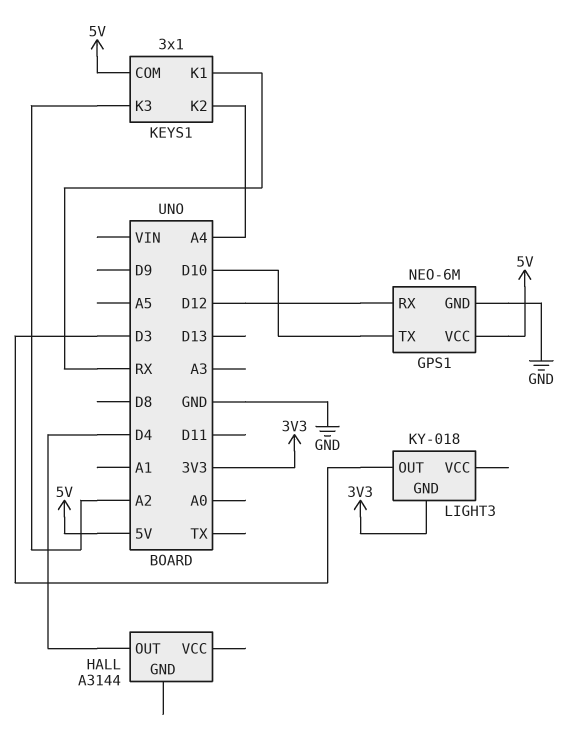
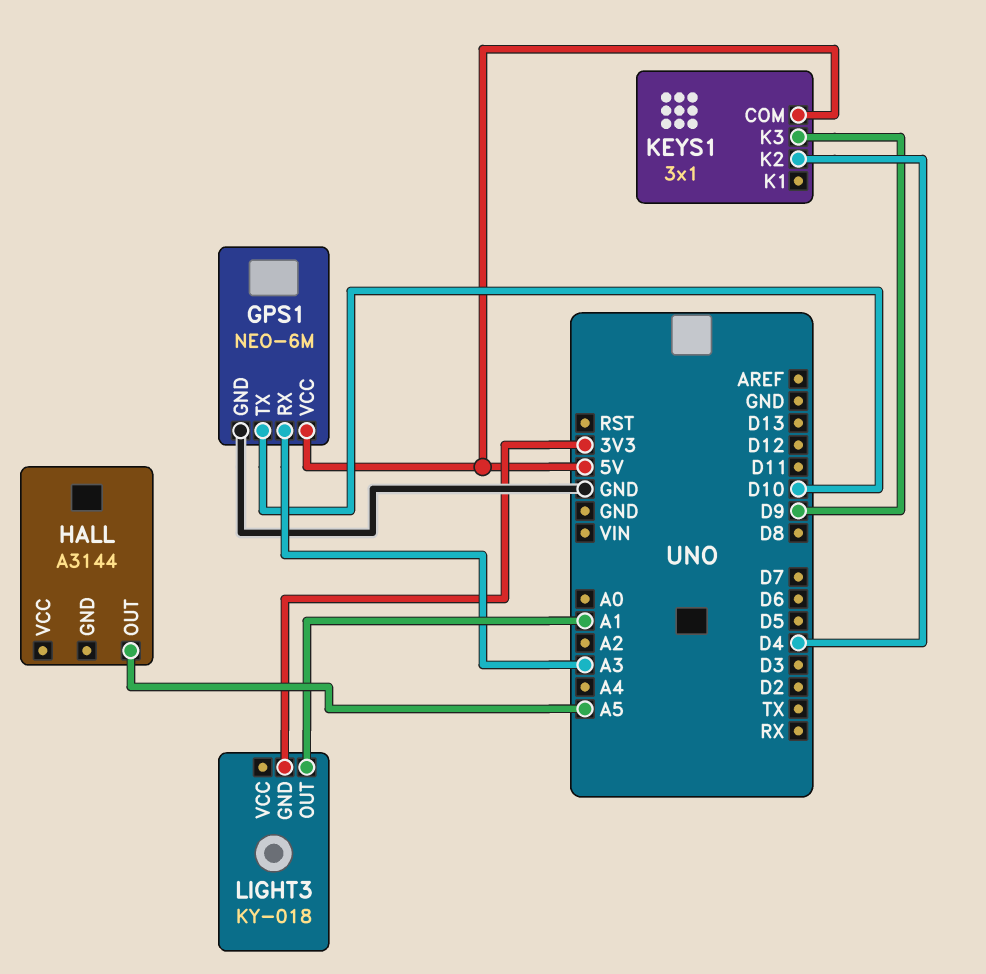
GPS1 pin RX: D12 -> A3
HALL pin OUT: D4 -> A5
KEYS1 pin K1: RX -> none
KEYS1 pin K2: A4 -> D4
KEYS1 pin K3: A2 -> D9
LIGHT3 pin OUT: D3 -> A1

